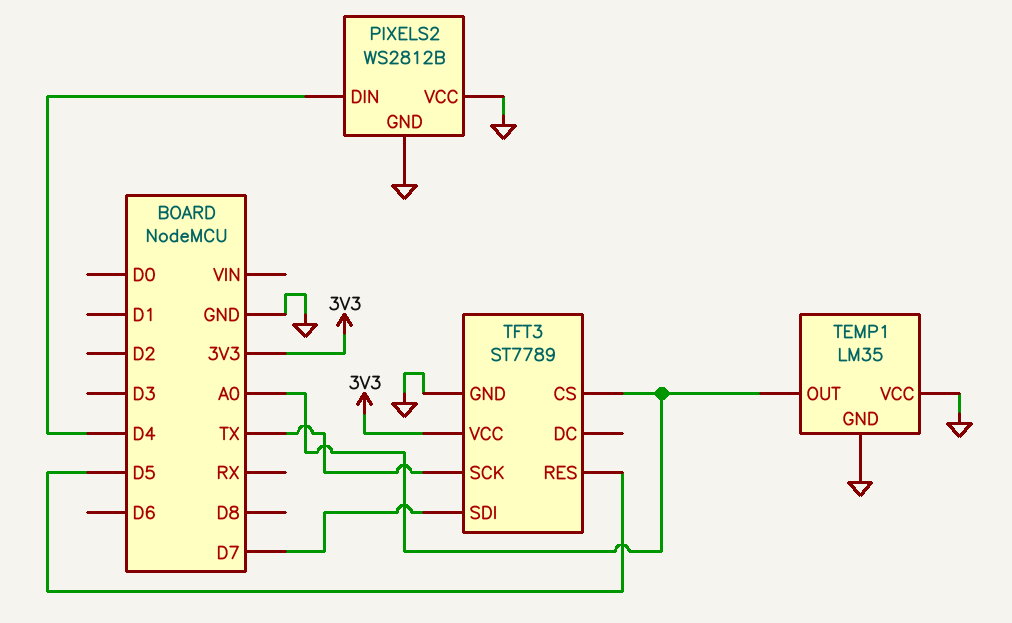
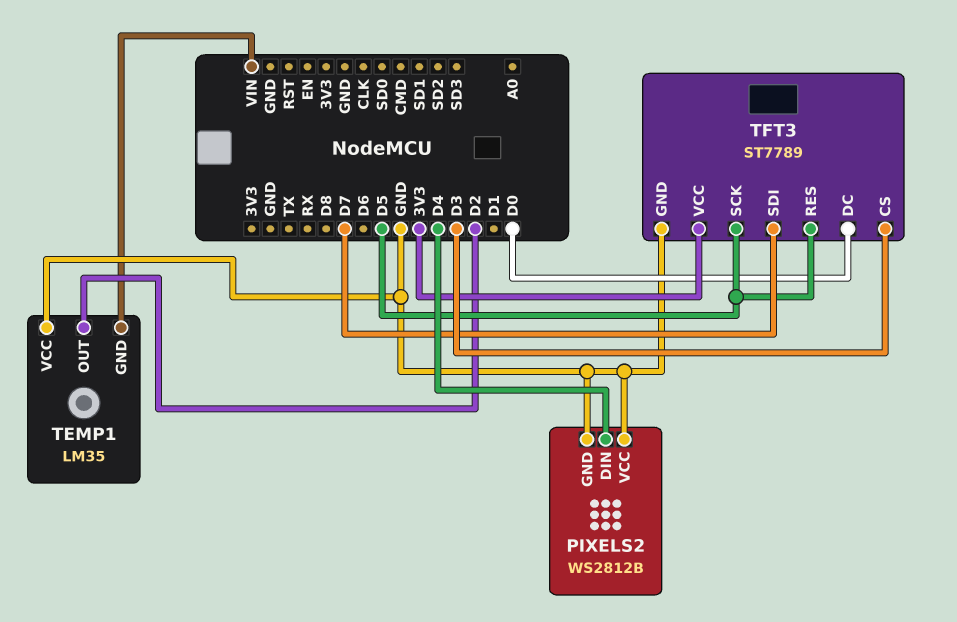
TEMP1 pin GND: GND -> VIN
TEMP1 pin OUT: A0 -> D2
TFT3 pin CS: A0 -> D3
TFT3 pin DC: none -> D0
TFT3 pin SCK: TX -> D5

